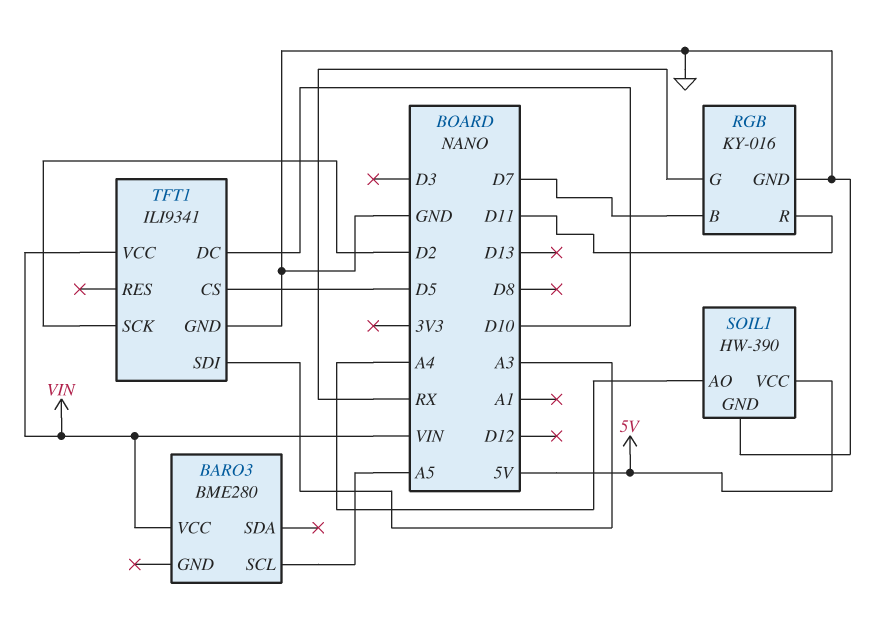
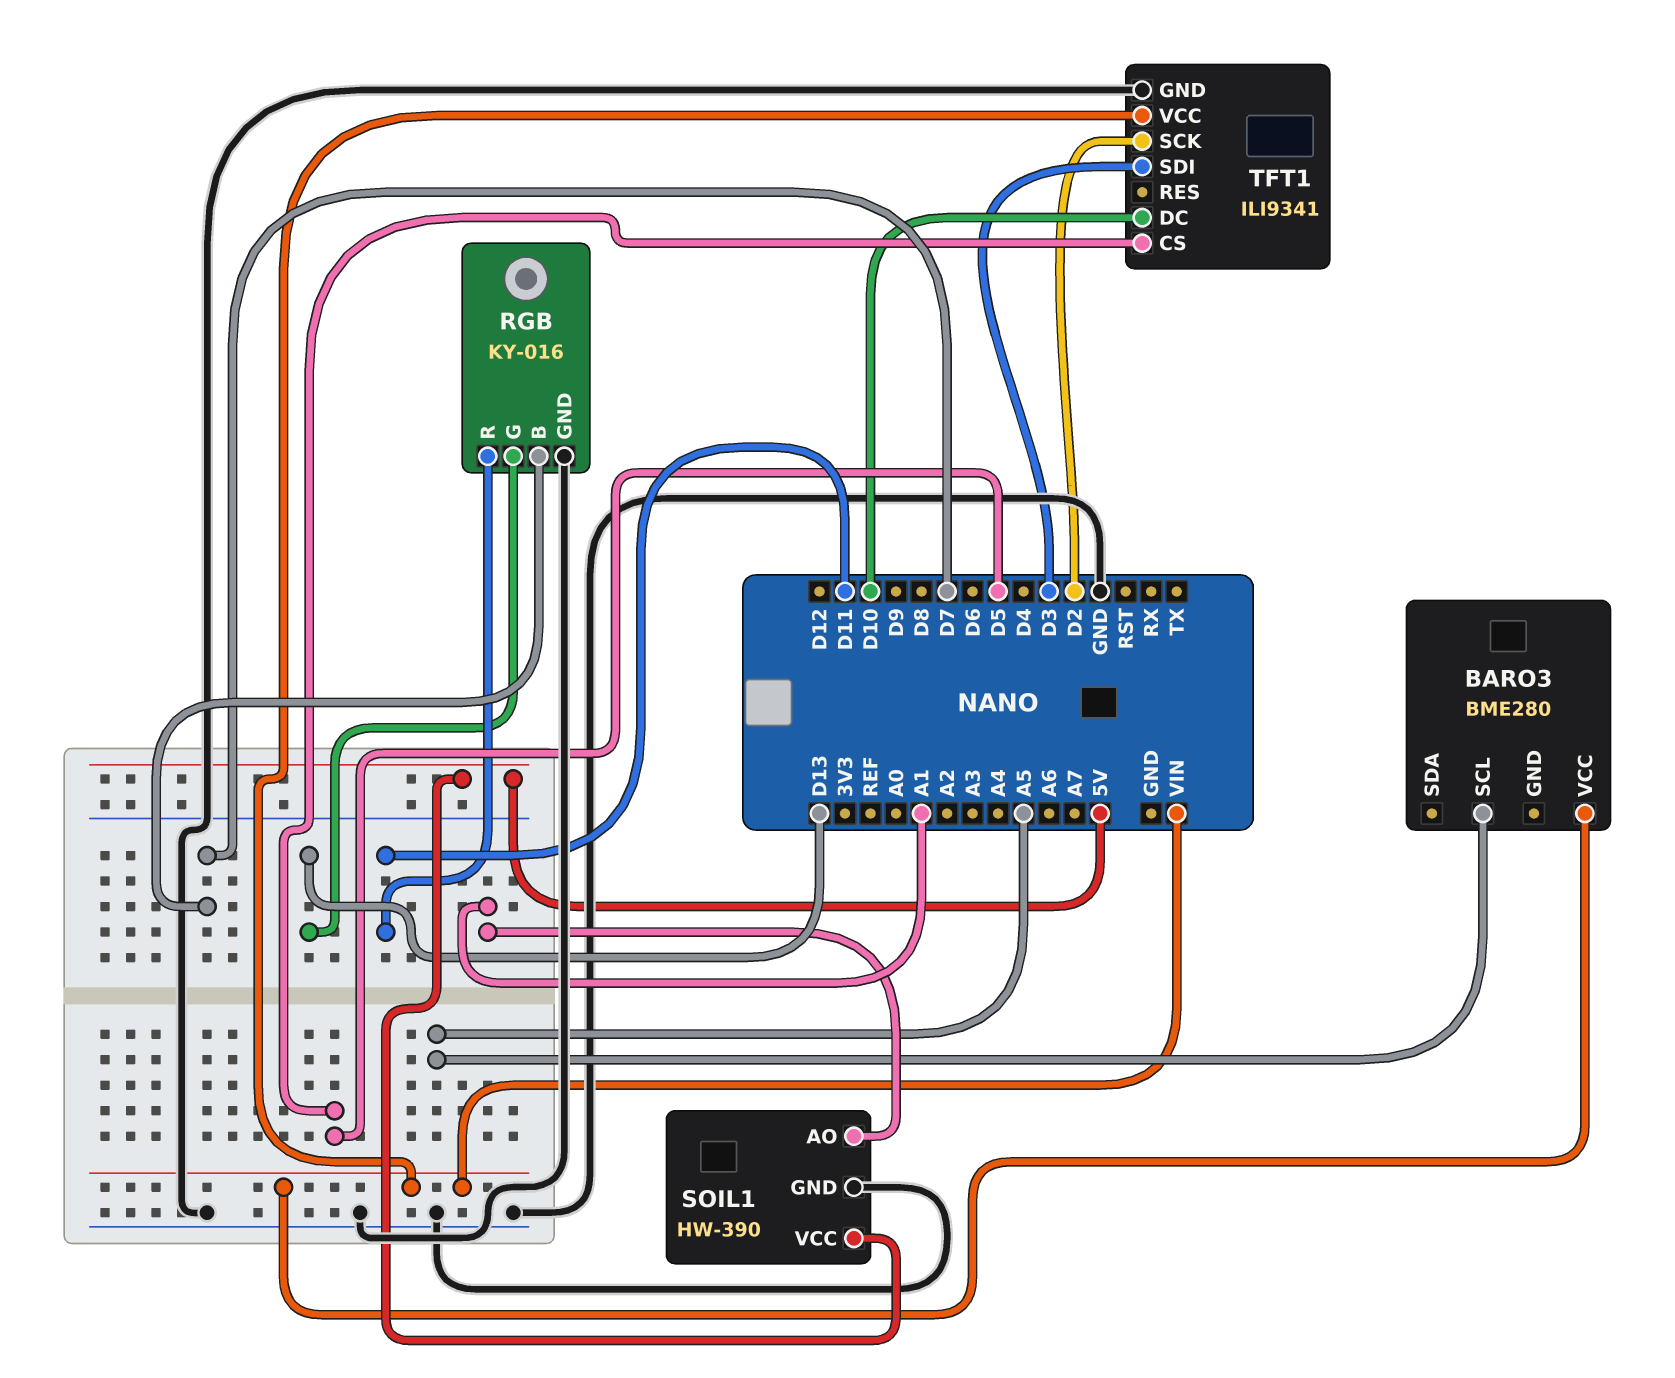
RGB pin G: RX -> D13
SOIL1 pin AO: A4 -> A1
TFT1 pin SDI: A3 -> D3

